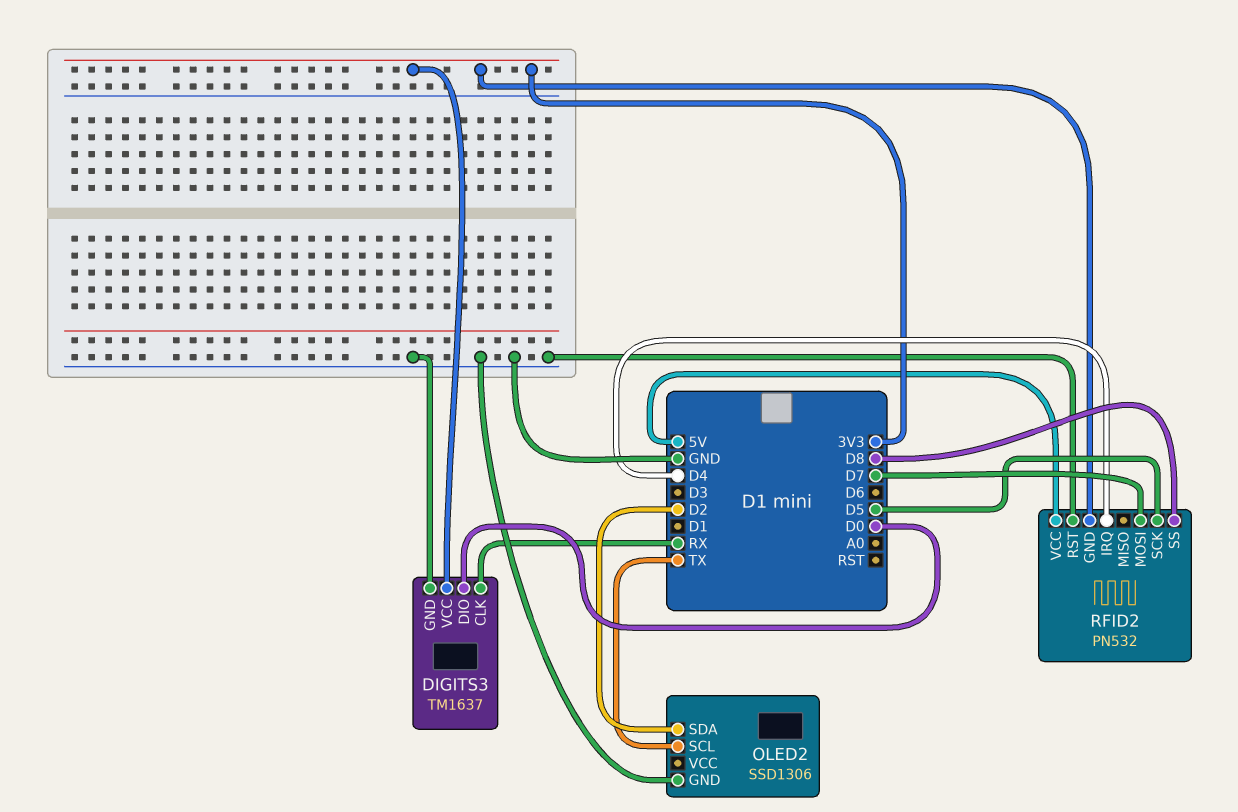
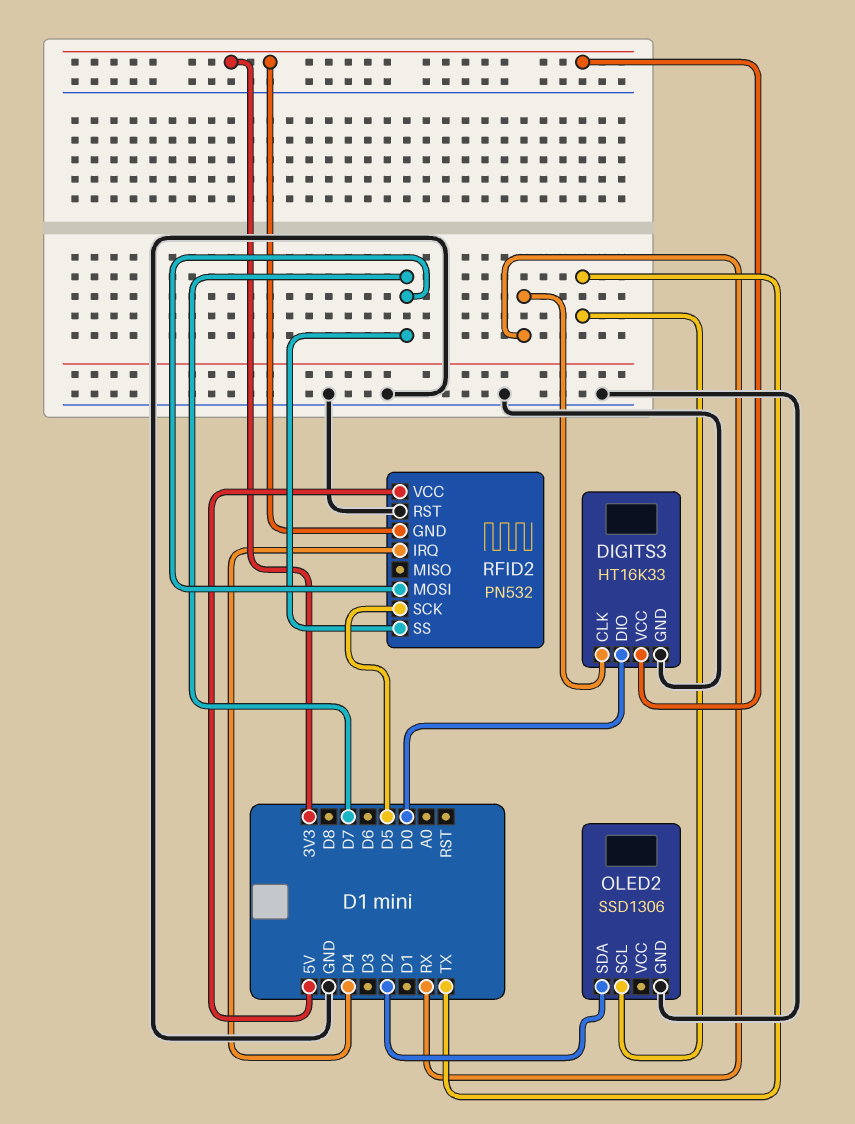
DIGITS3: TM1637 -> HT16K33
RFID2 pin SS: D8 -> D7

